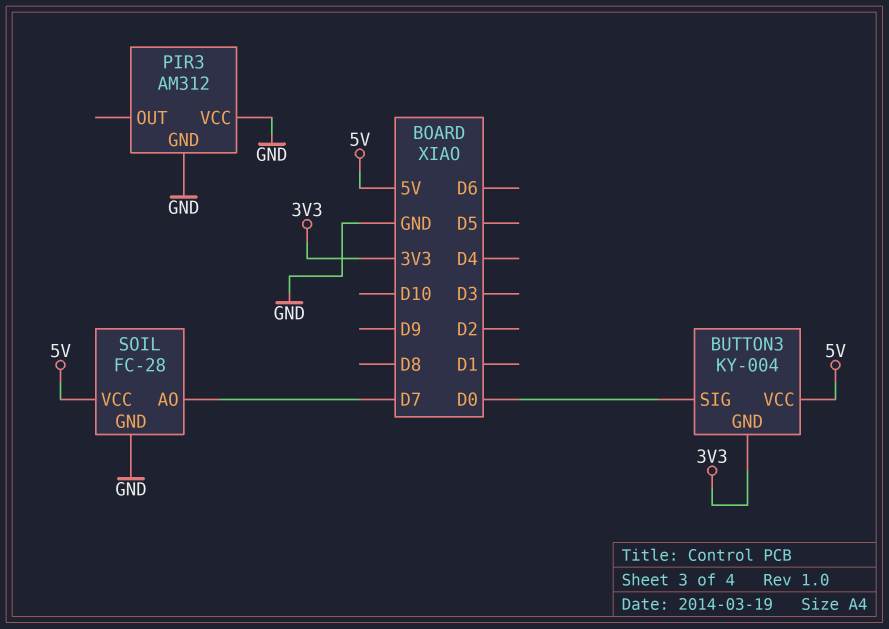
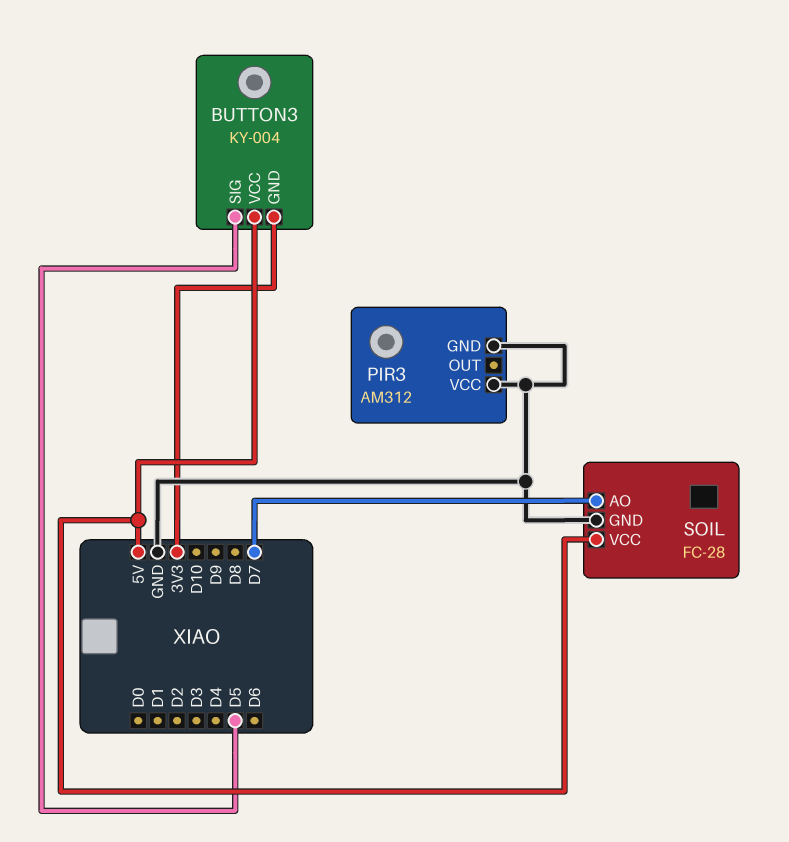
BUTTON3 pin SIG: D0 -> D5

